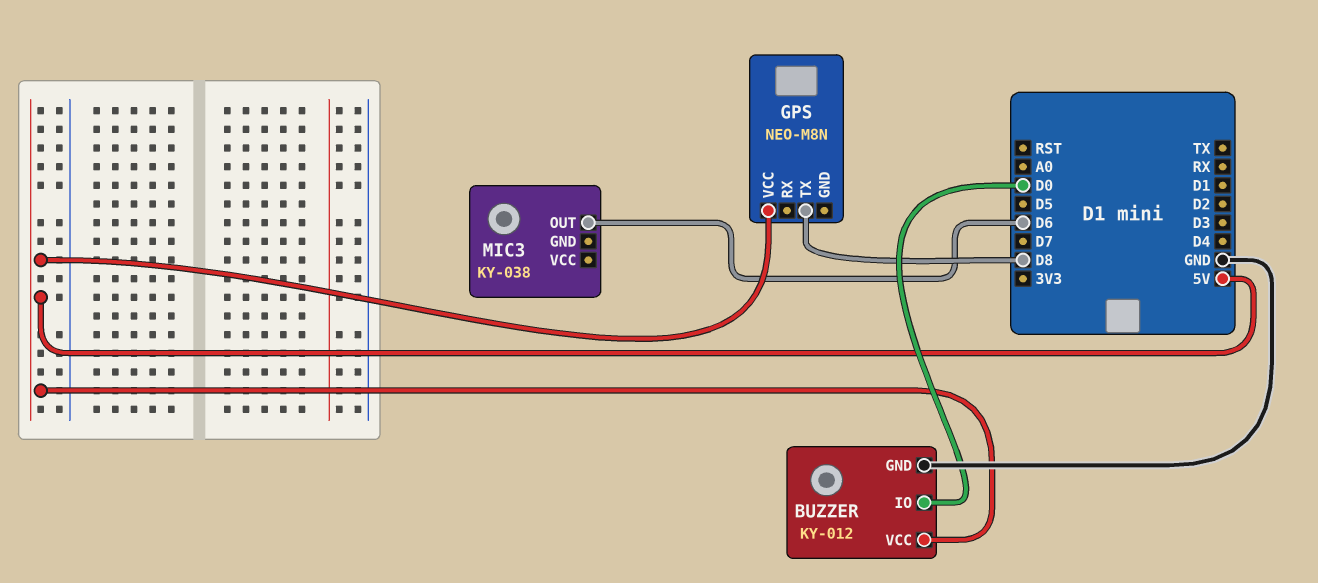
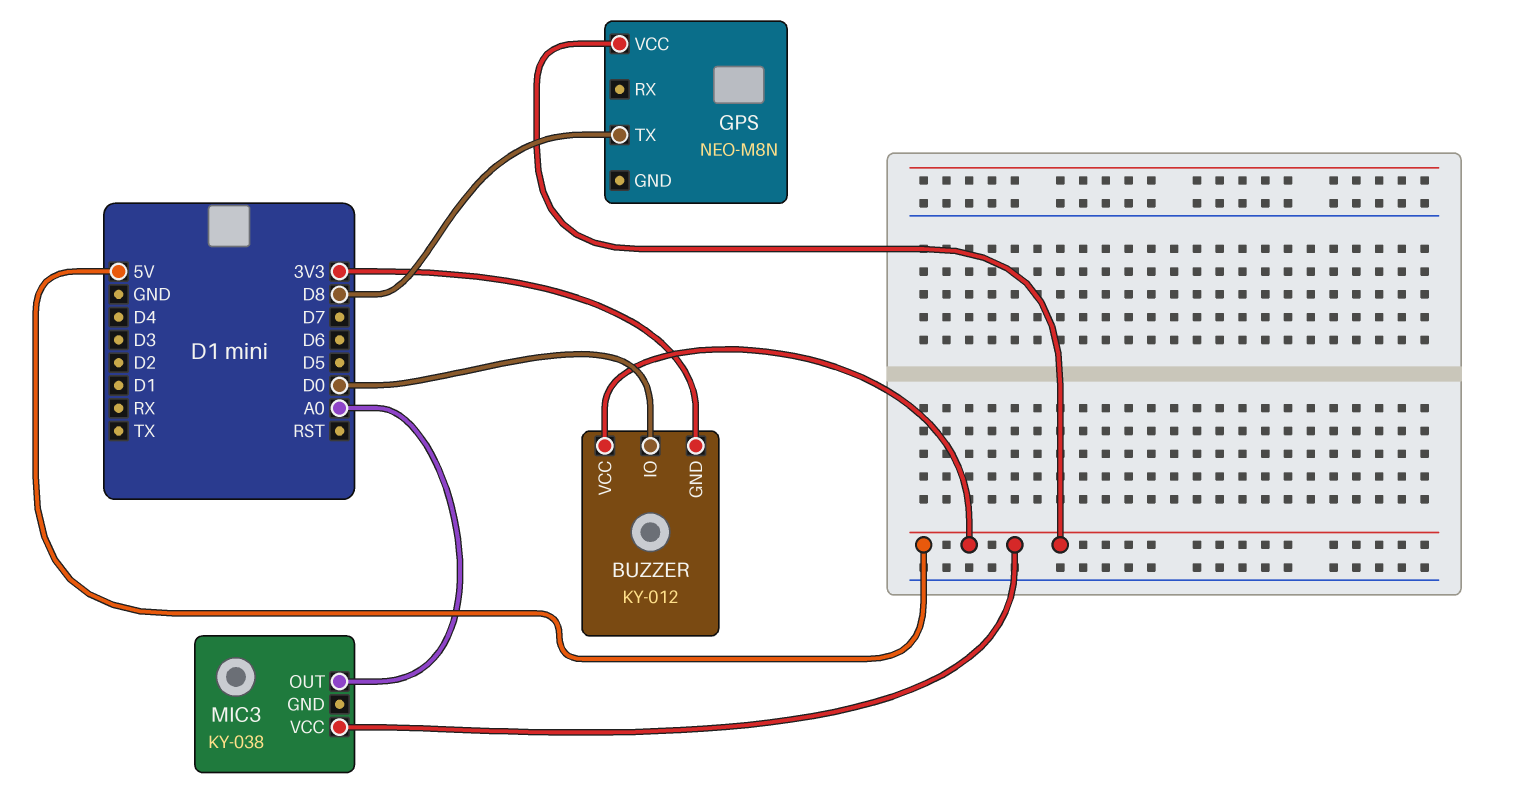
BUZZER pin GND: GND -> 3V3
MIC3 pin OUT: D6 -> A0
MIC3 pin VCC: none -> 5V

